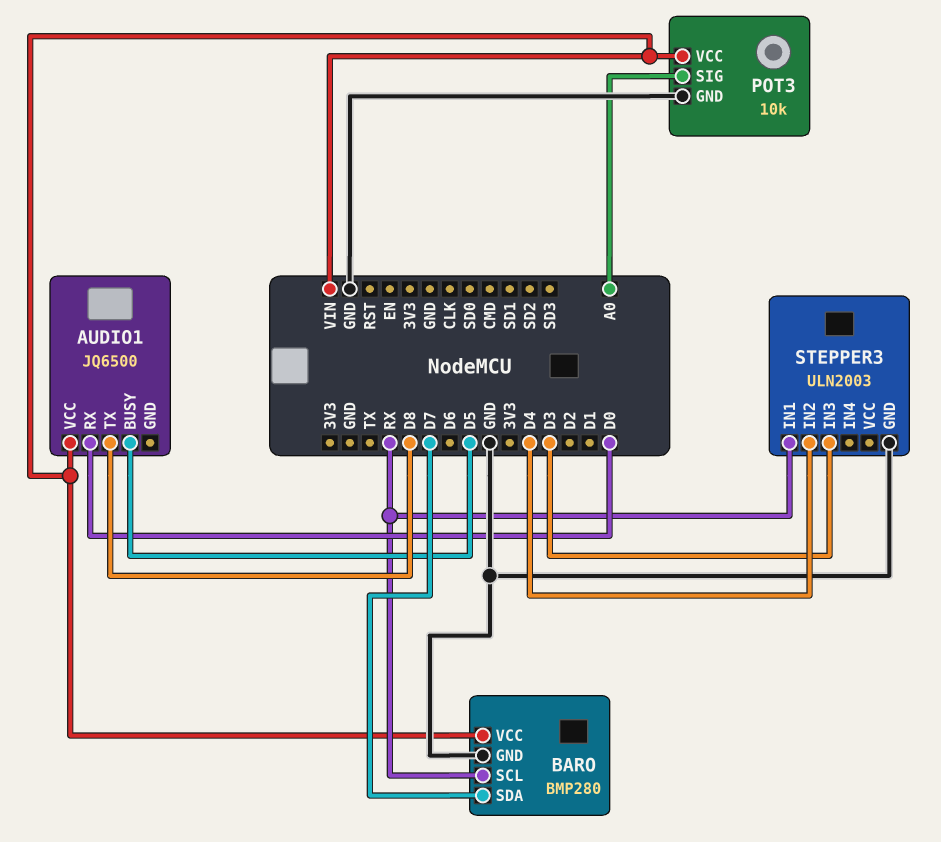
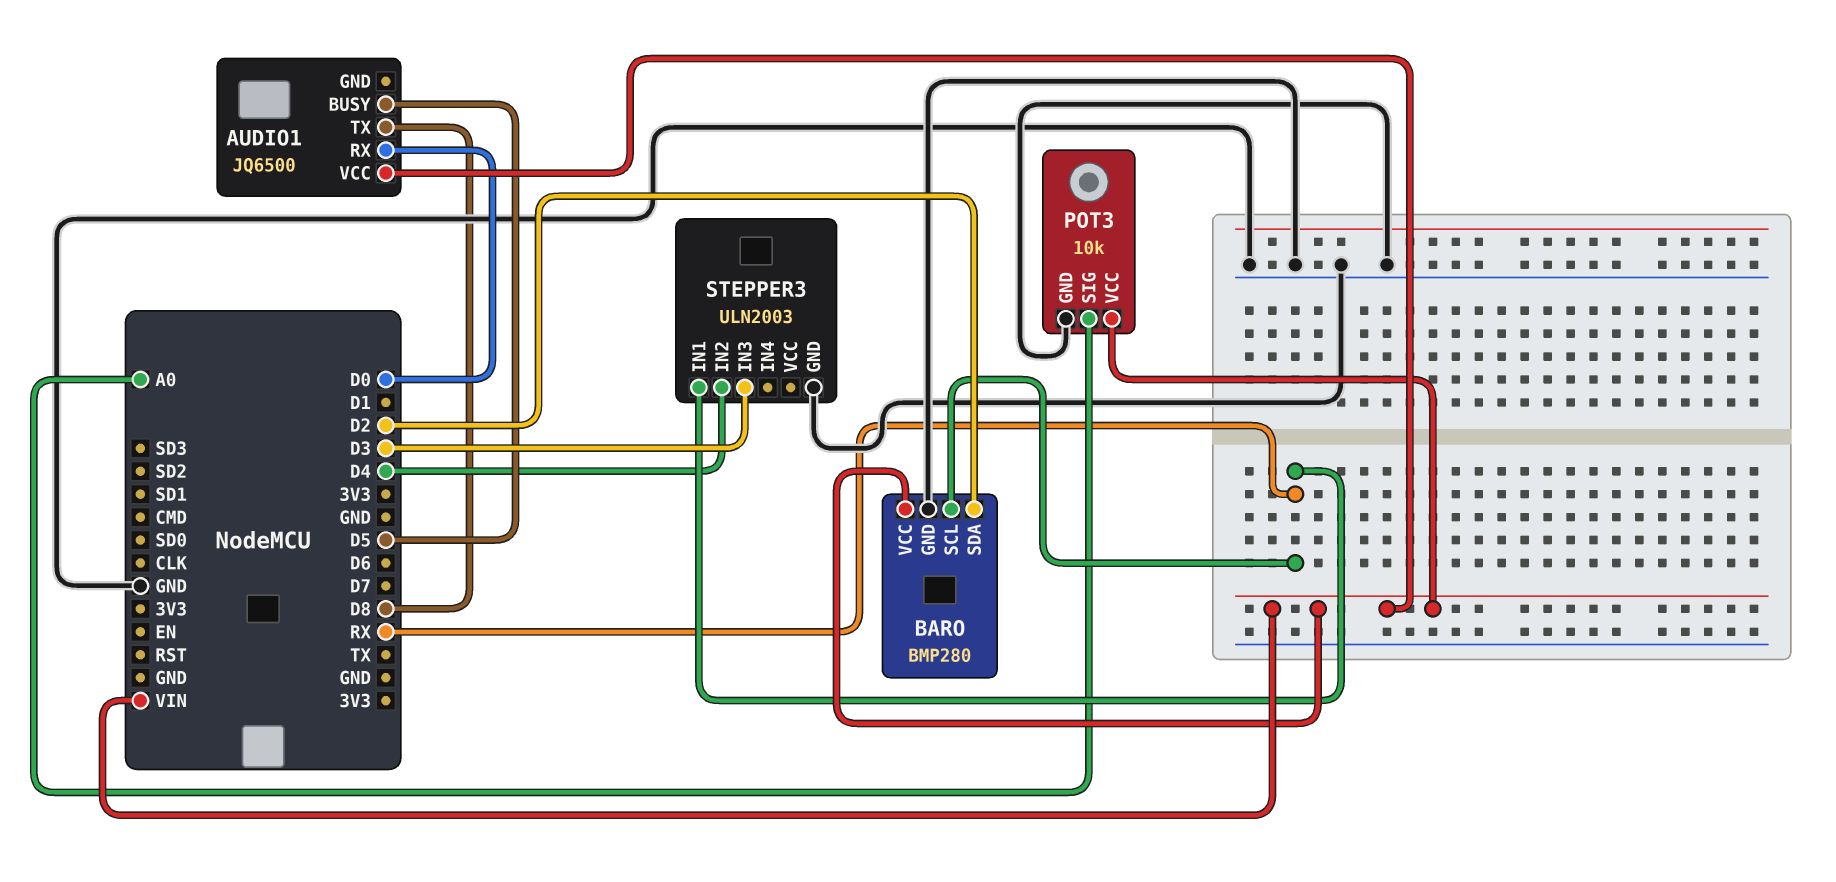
BARO pin SDA: D7 -> D2

